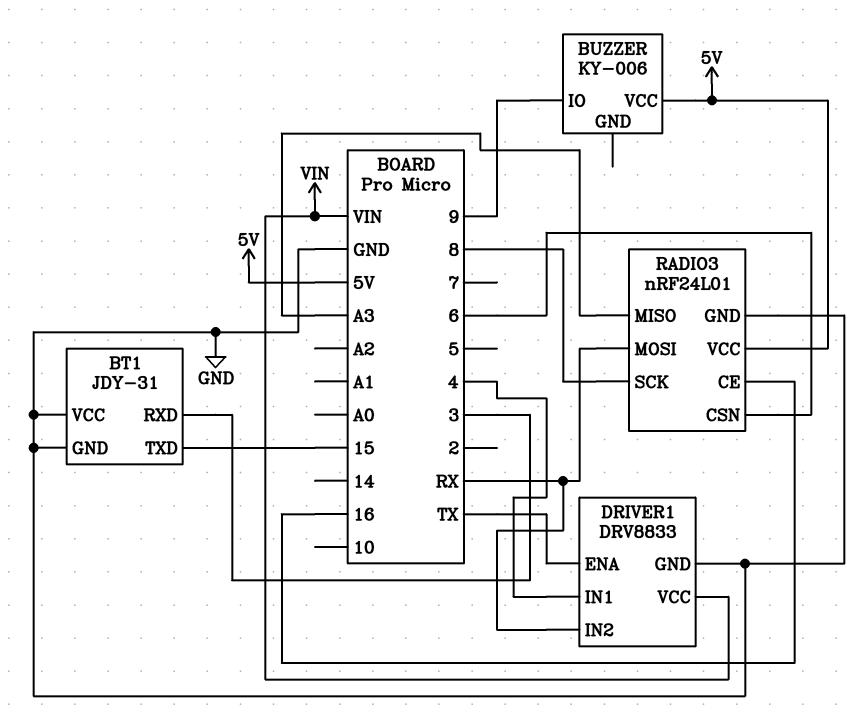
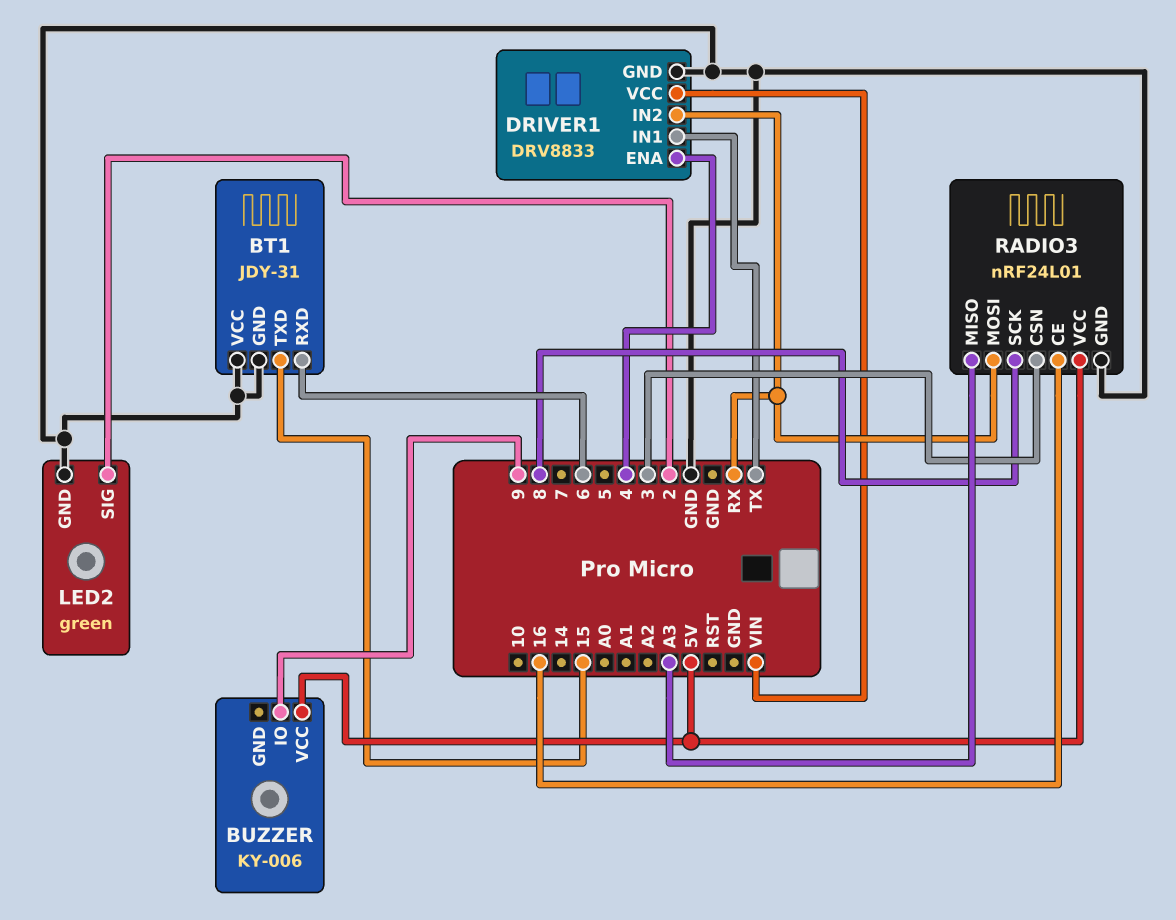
BT1 pin RXD: 3 -> 6
DRIVER1 pin ENA: TX -> 4
DRIVER1 pin IN1: 4 -> TX
LED2: none -> green
LED2 pin GND: none -> GND
LED2 pin SIG: none -> 2
RADIO3 pin CSN: 6 -> 3

